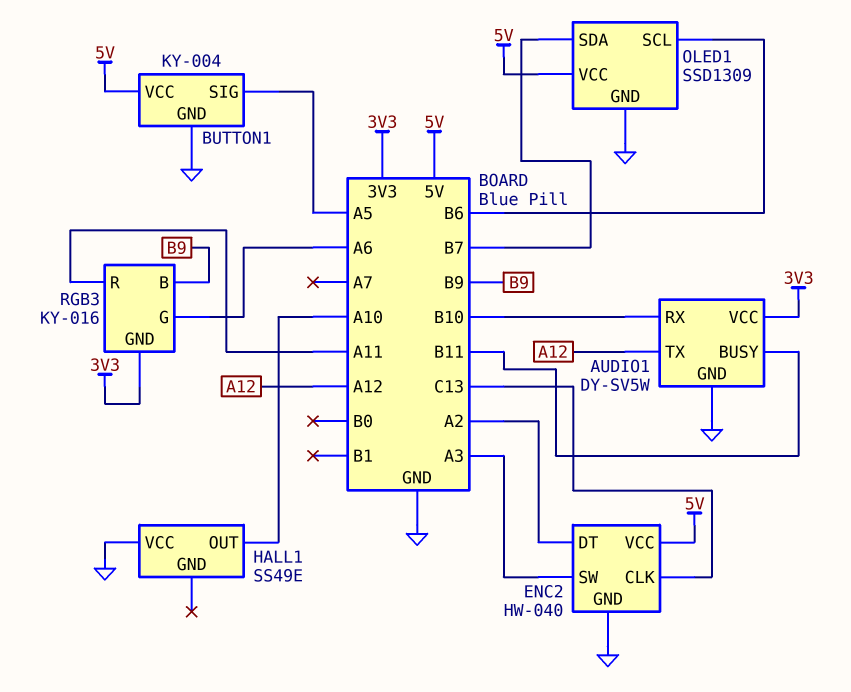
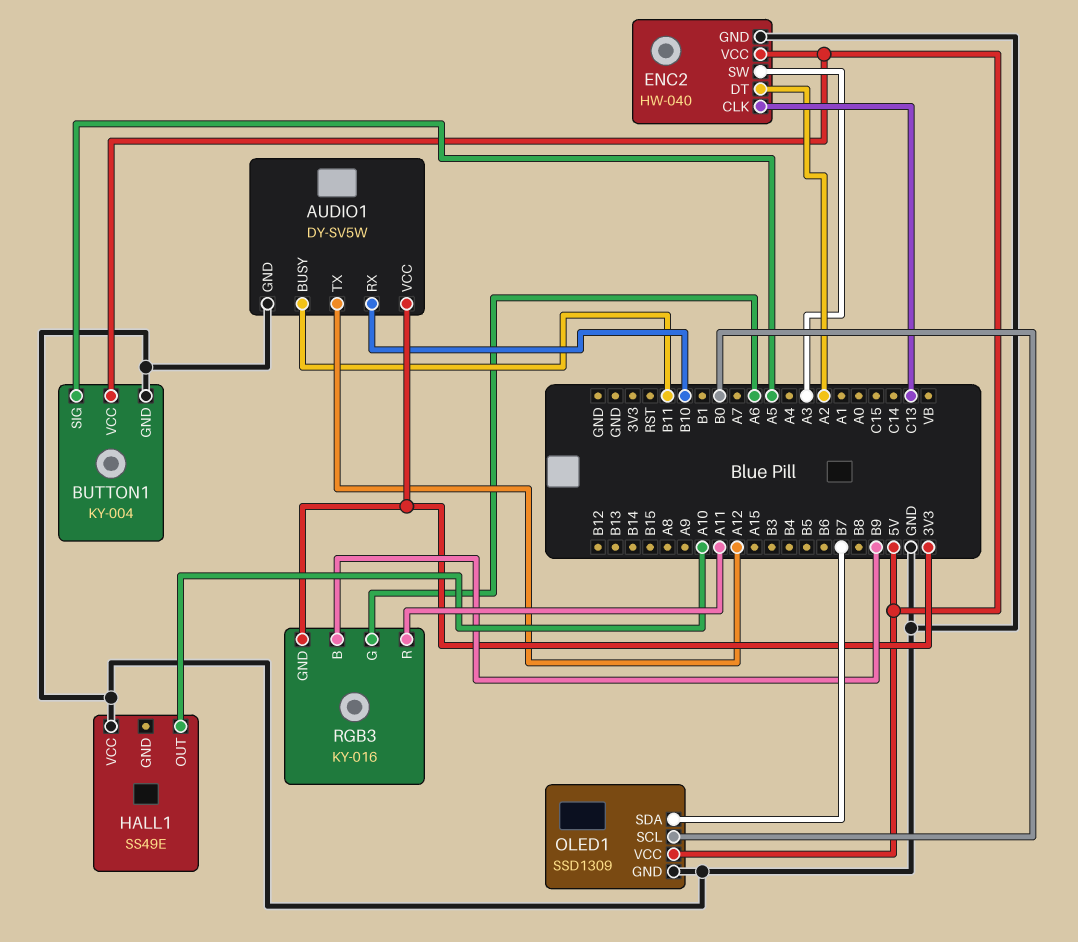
OLED1 pin SCL: B6 -> B0

